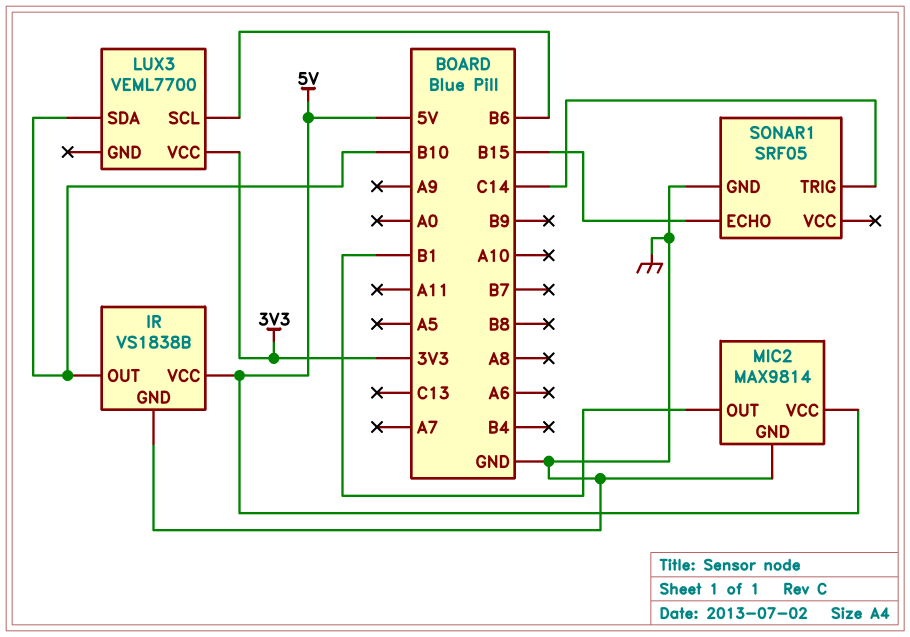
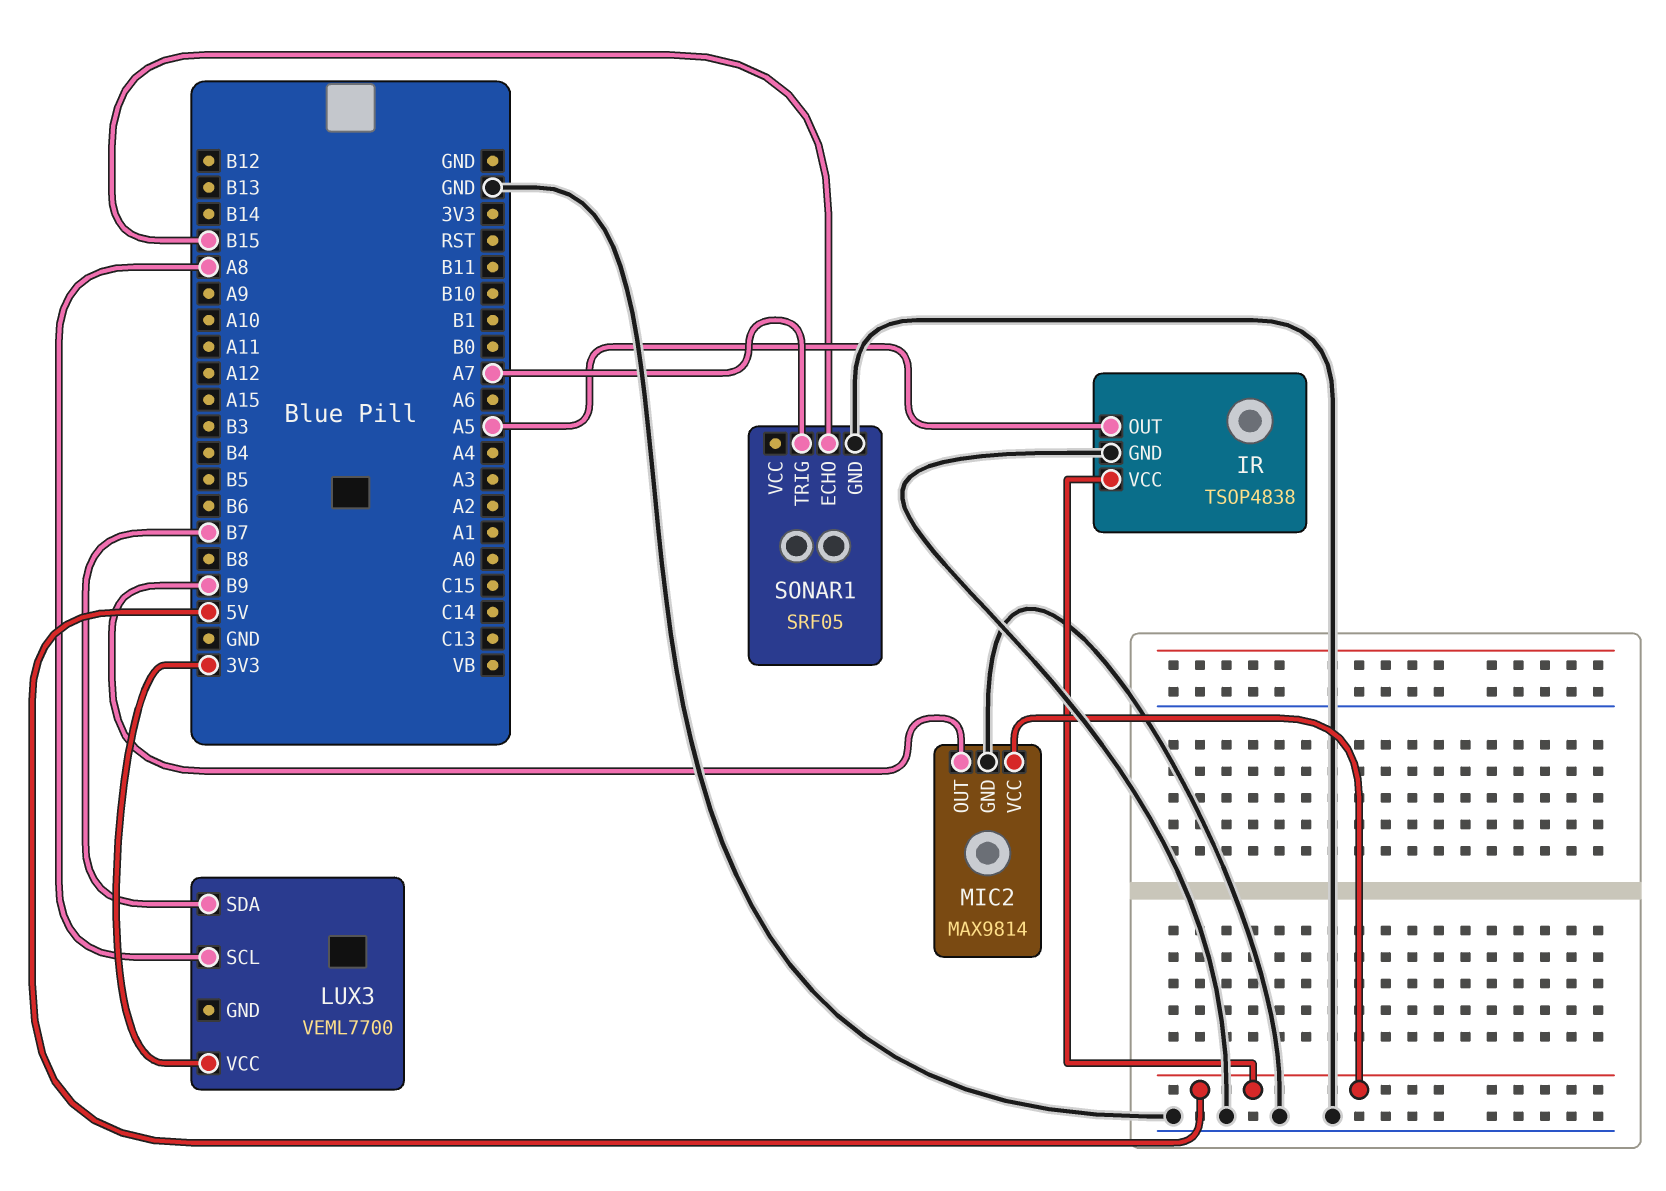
IR: VS1838B -> TSOP4838
IR pin OUT: B10 -> A5
LUX3 pin SCL: B6 -> A8
LUX3 pin SDA: B10 -> B7
MIC2 pin OUT: B1 -> B9
SONAR1 pin TRIG: C14 -> A7

